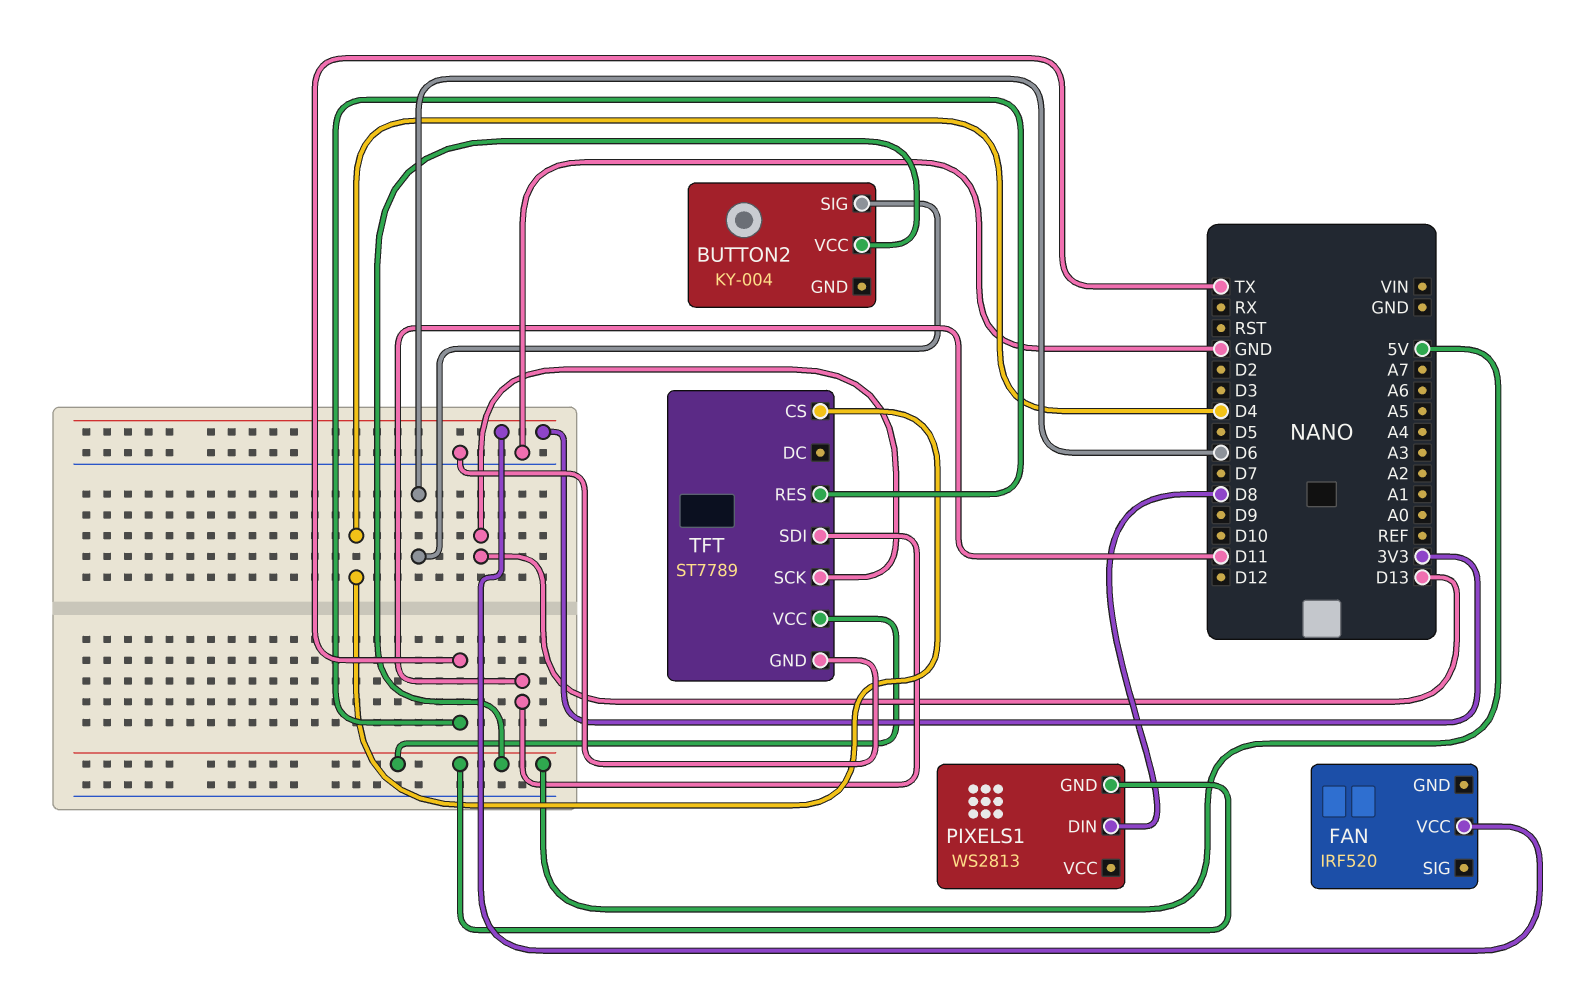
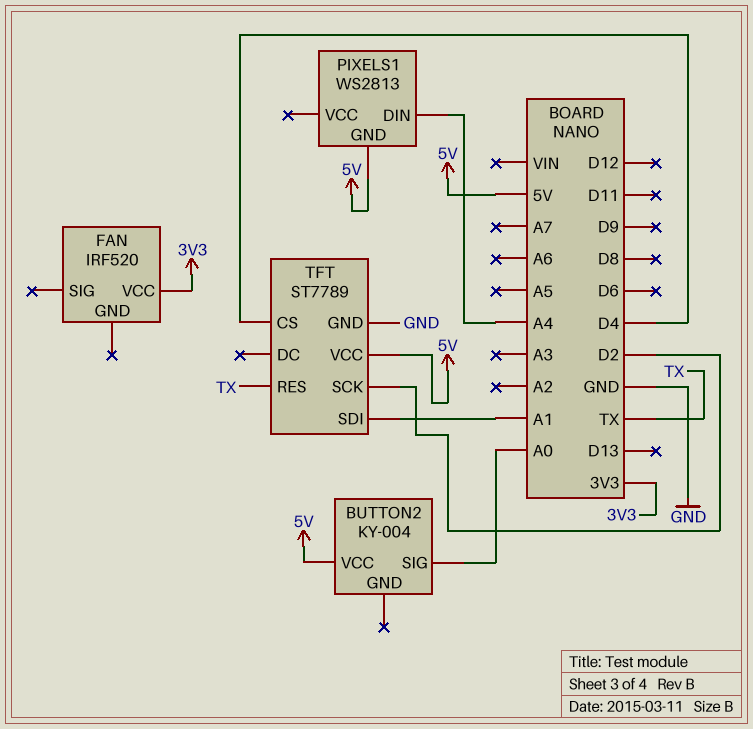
BUTTON2 pin SIG: D6 -> A0
PIXELS1 pin DIN: D8 -> A4
TFT pin SCK: D13 -> D2
TFT pin SDI: D11 -> A1

